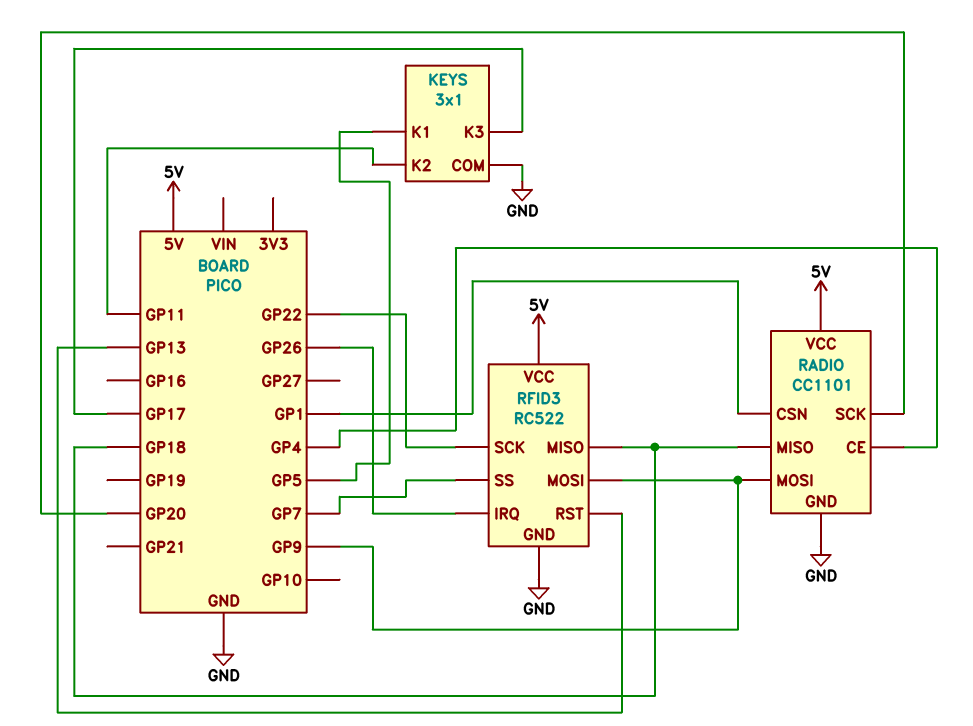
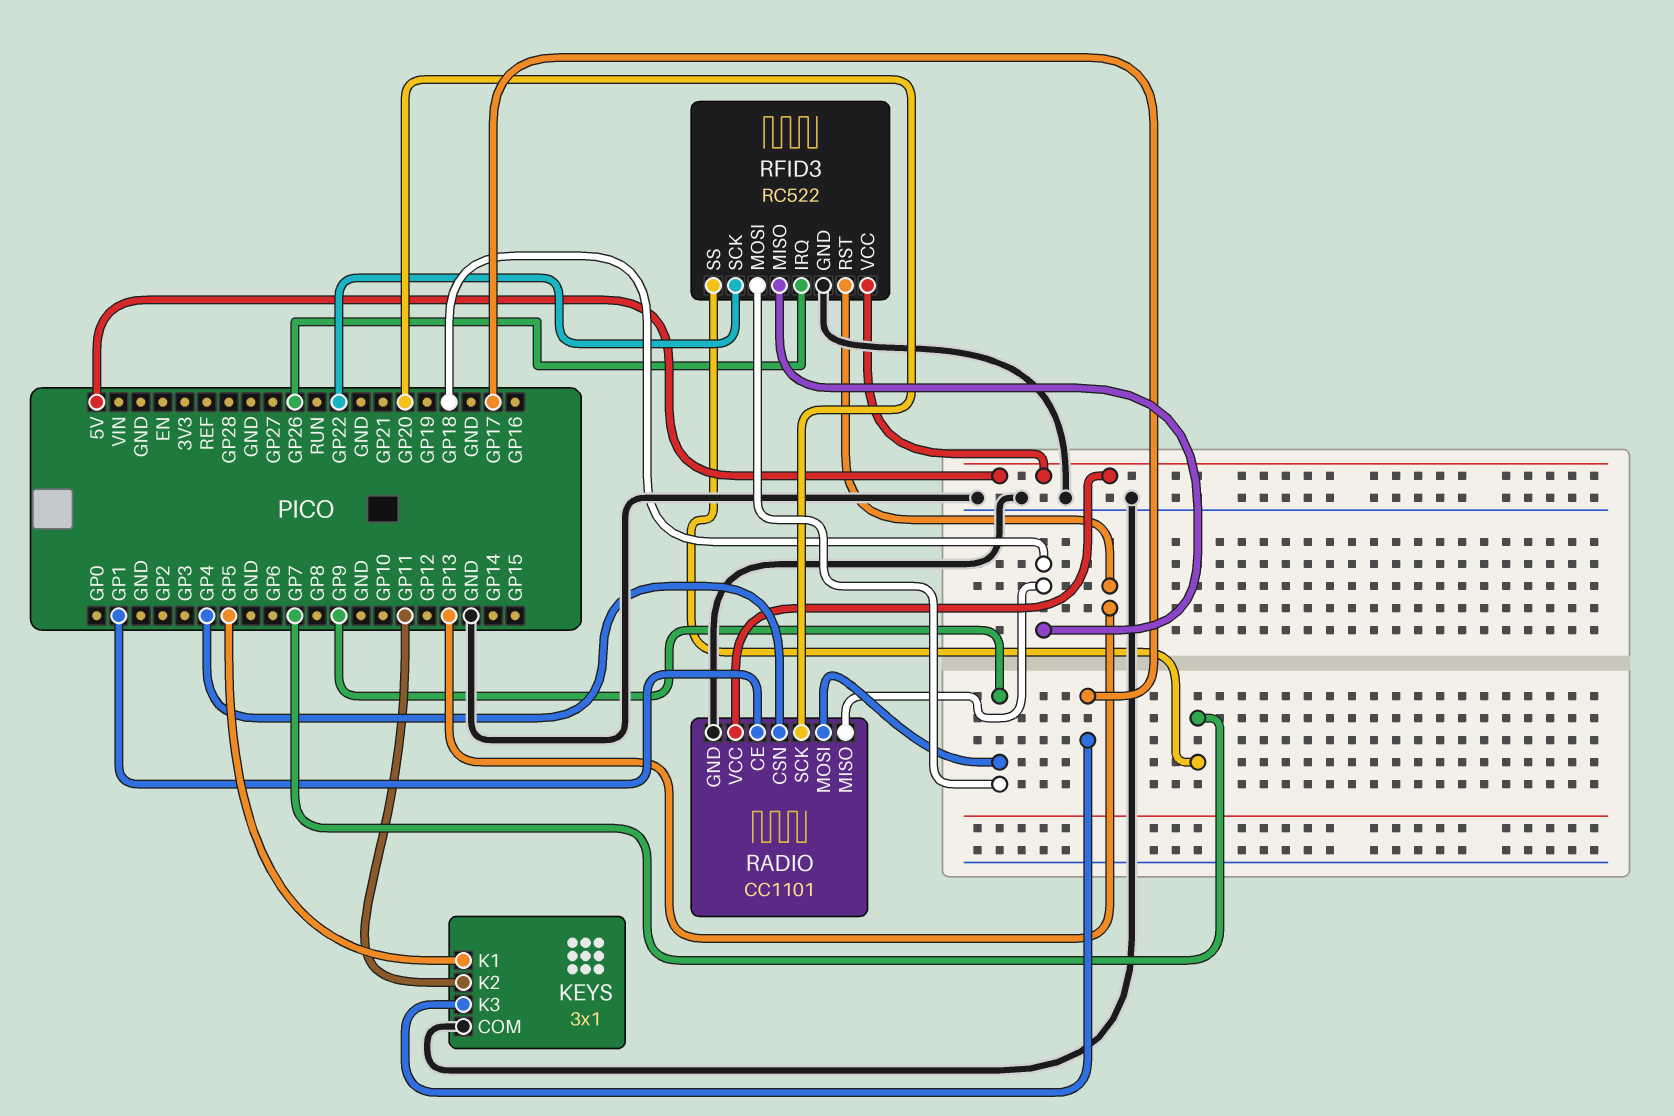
RADIO pin CE: GP4 -> GP1
RADIO pin CSN: GP1 -> GP4

